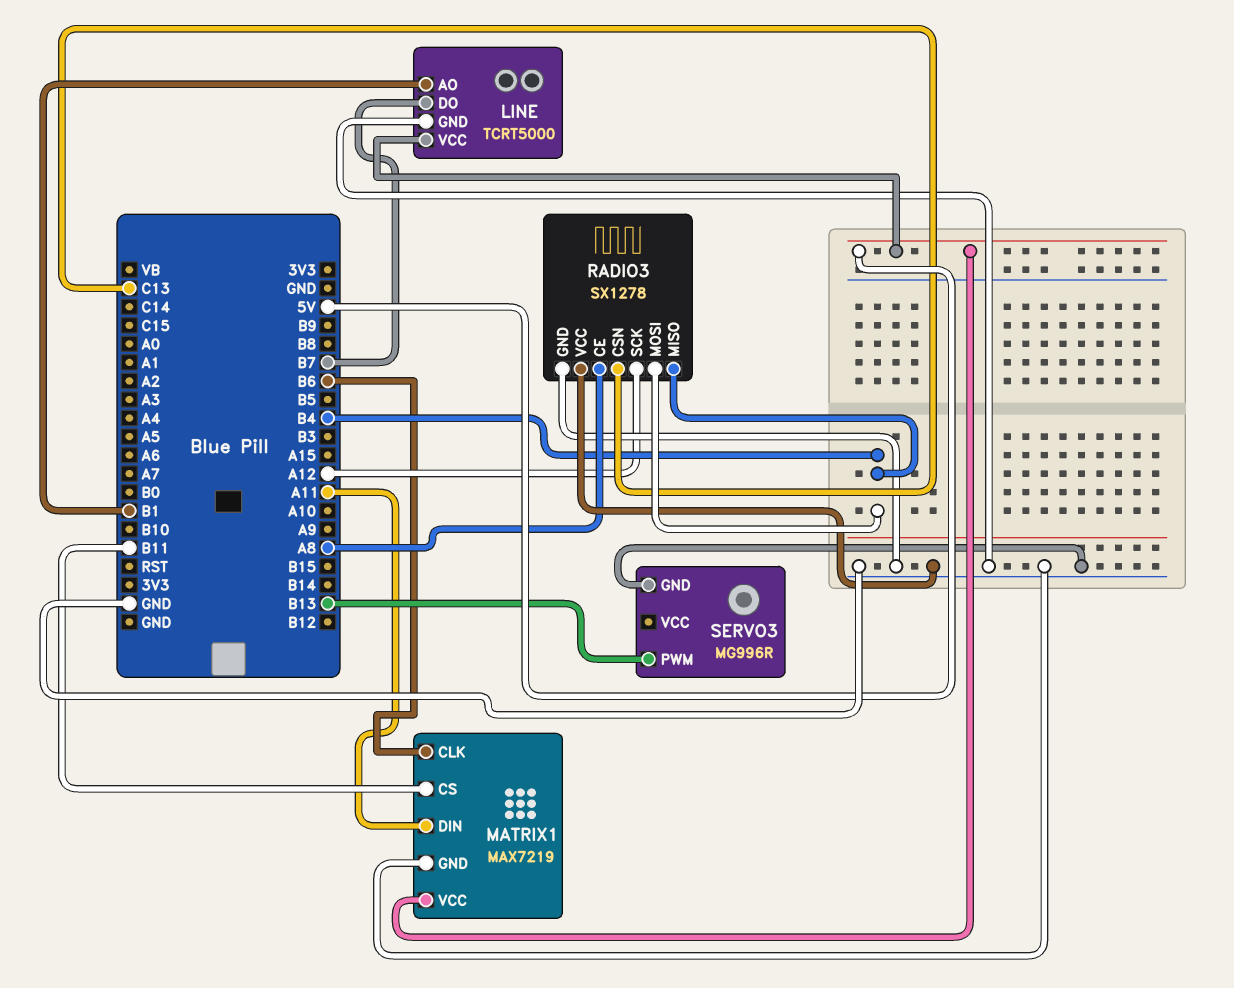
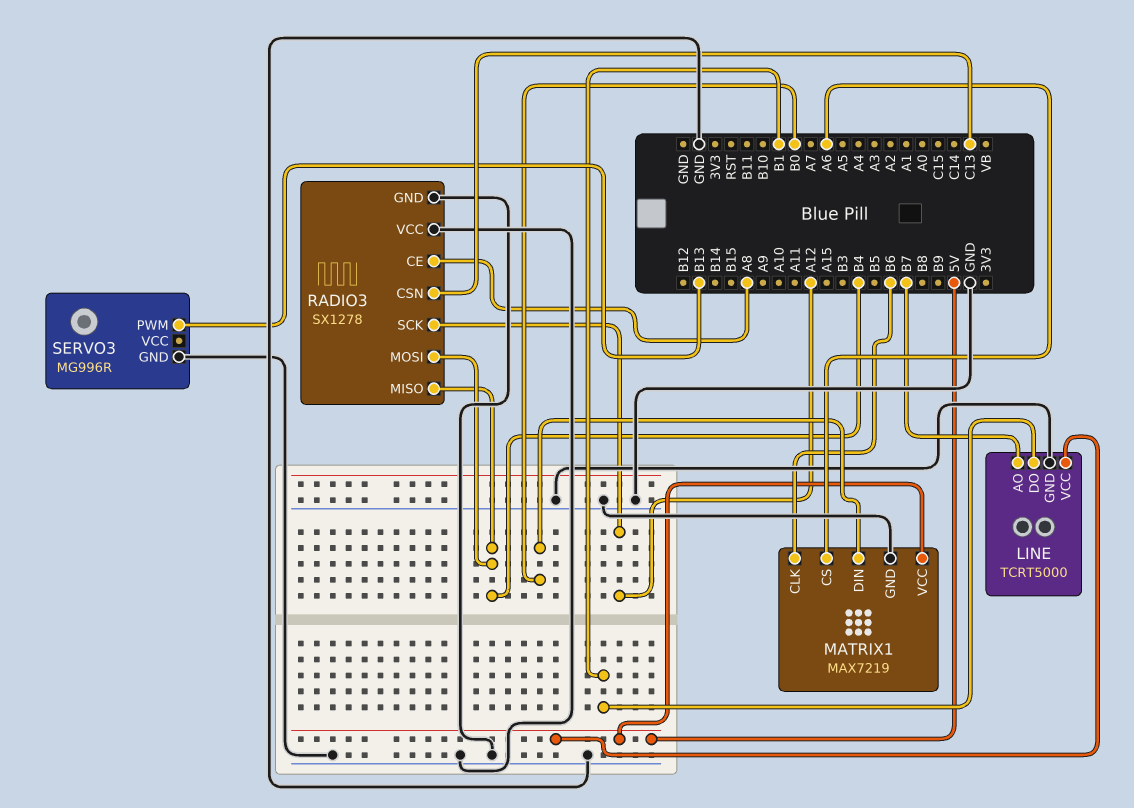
LINE pin AO: B1 -> B7
LINE pin DO: B7 -> B1
MATRIX1 pin CS: B11 -> A6
MATRIX1 pin DIN: A11 -> B0

